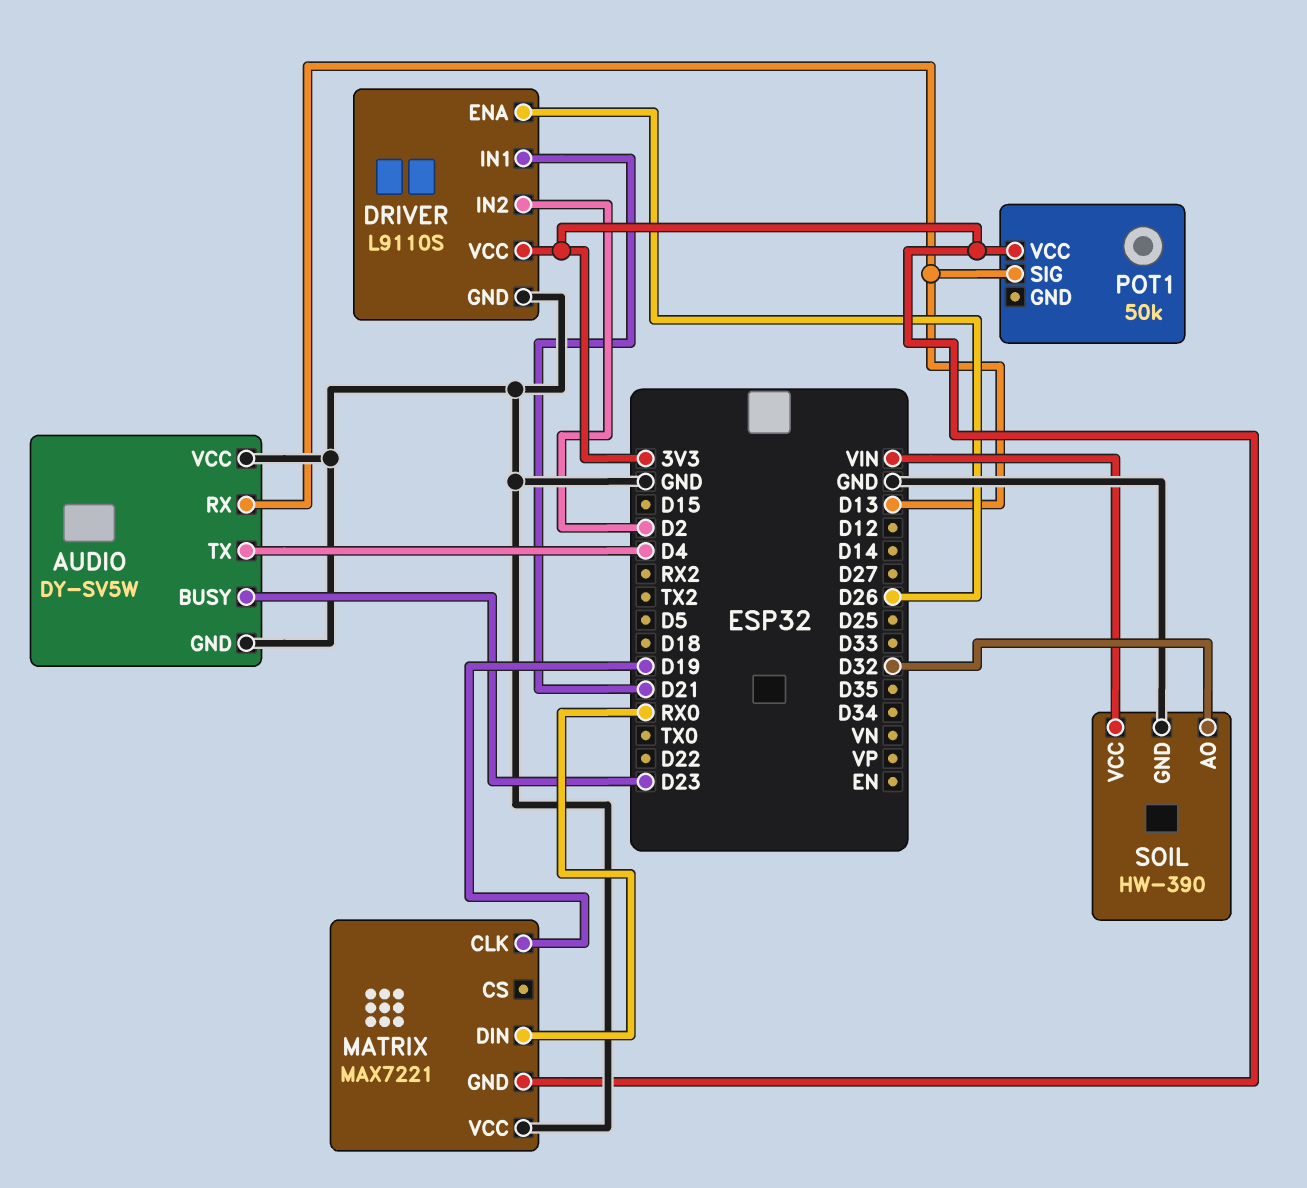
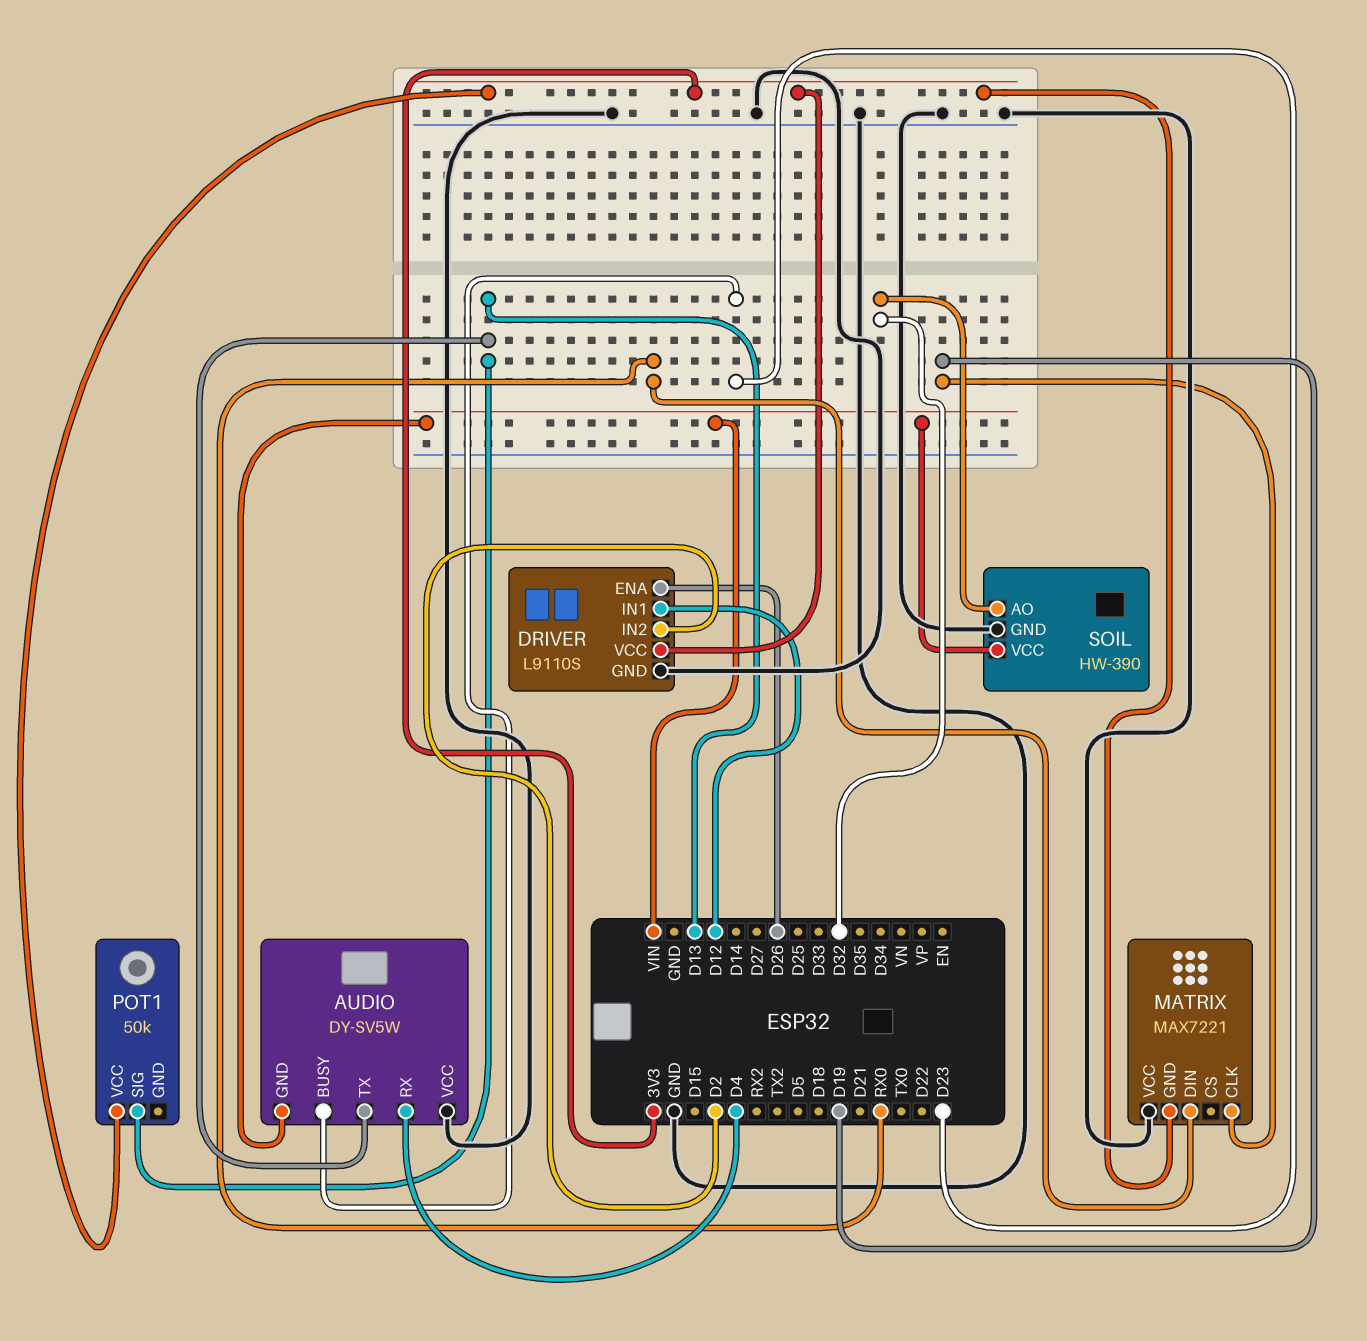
AUDIO pin GND: GND -> VIN
AUDIO pin RX: D13 -> D4
AUDIO pin TX: D4 -> D13
DRIVER pin IN1: D21 -> D12

